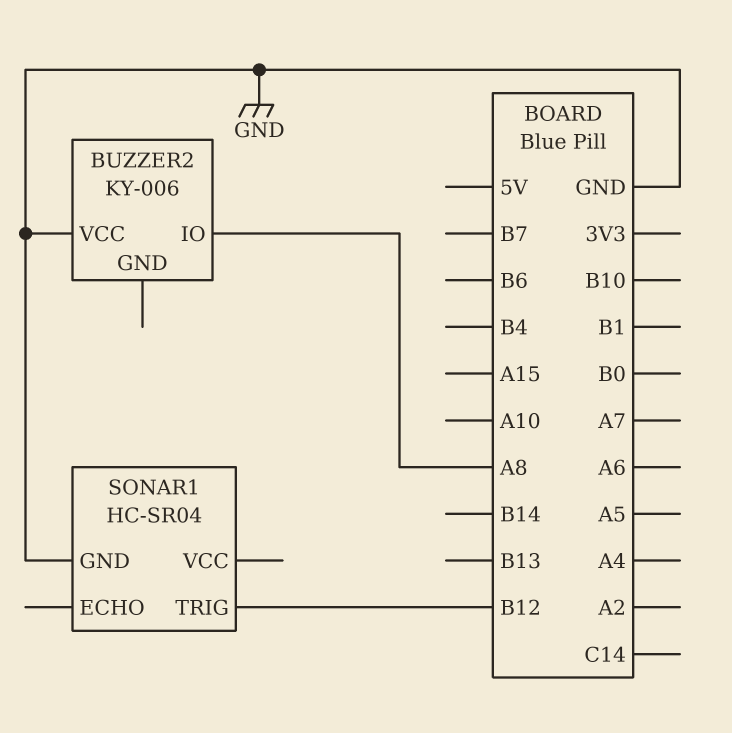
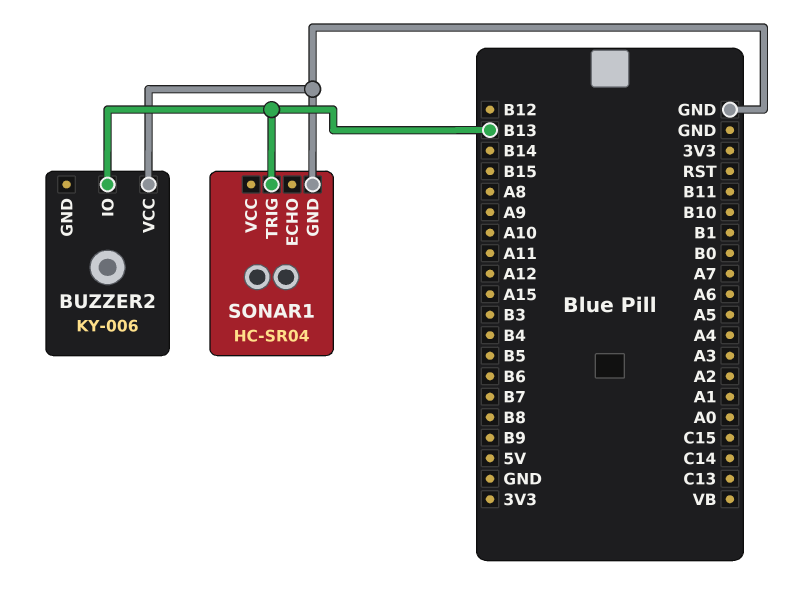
BUZZER2 pin IO: A8 -> B13
SONAR1 pin TRIG: B12 -> B13

